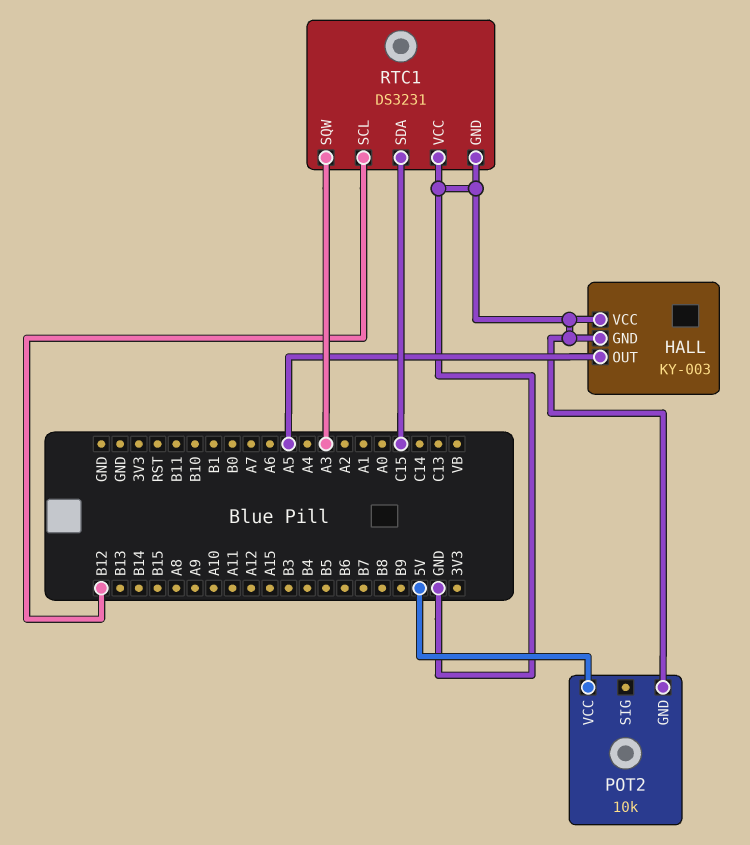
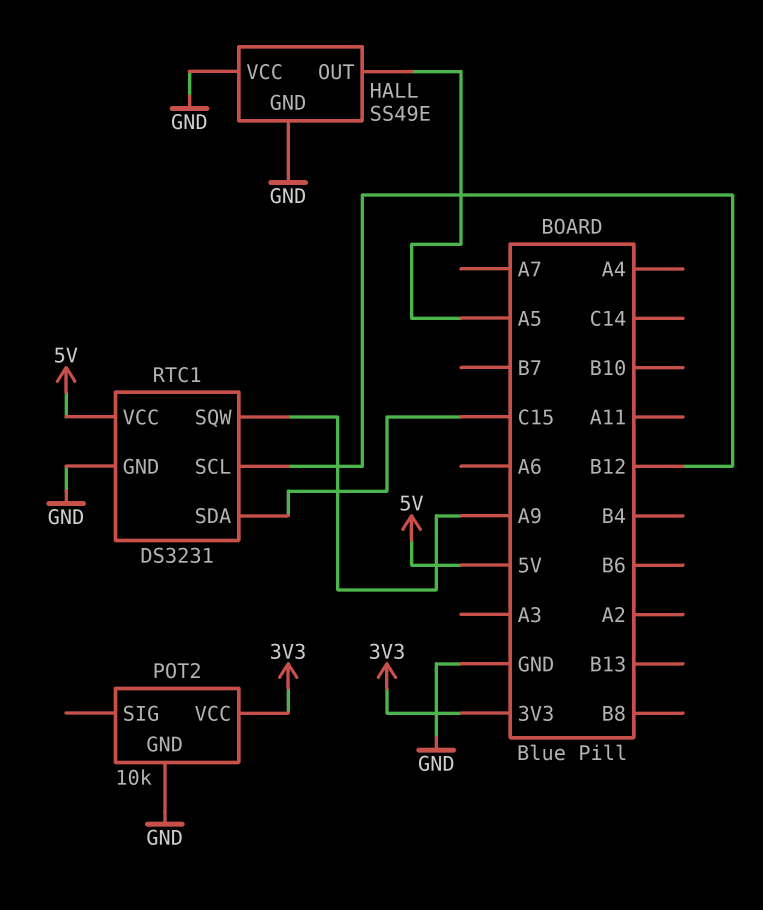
HALL: KY-003 -> SS49E
POT2 pin VCC: 5V -> 3V3
RTC1 pin SQW: A3 -> A9
RTC1 pin VCC: GND -> 5V

